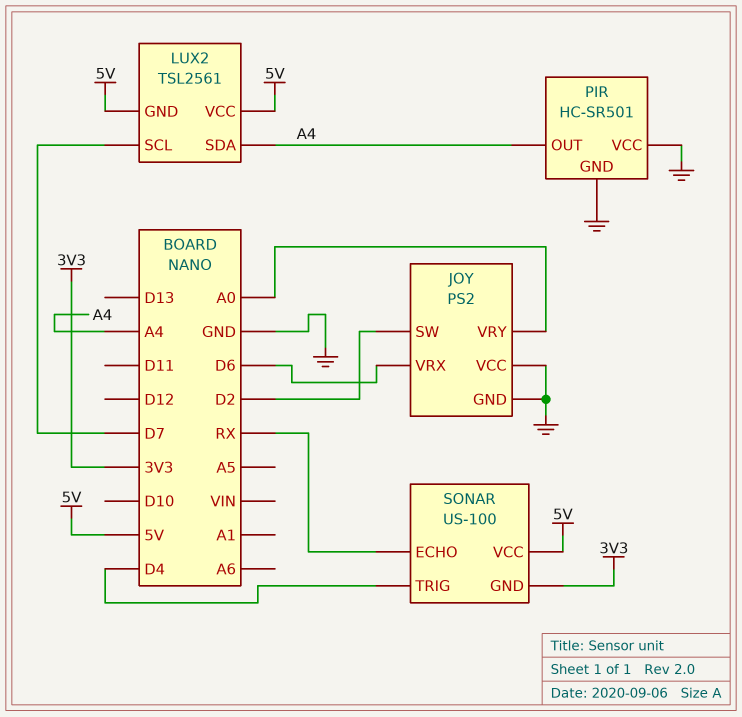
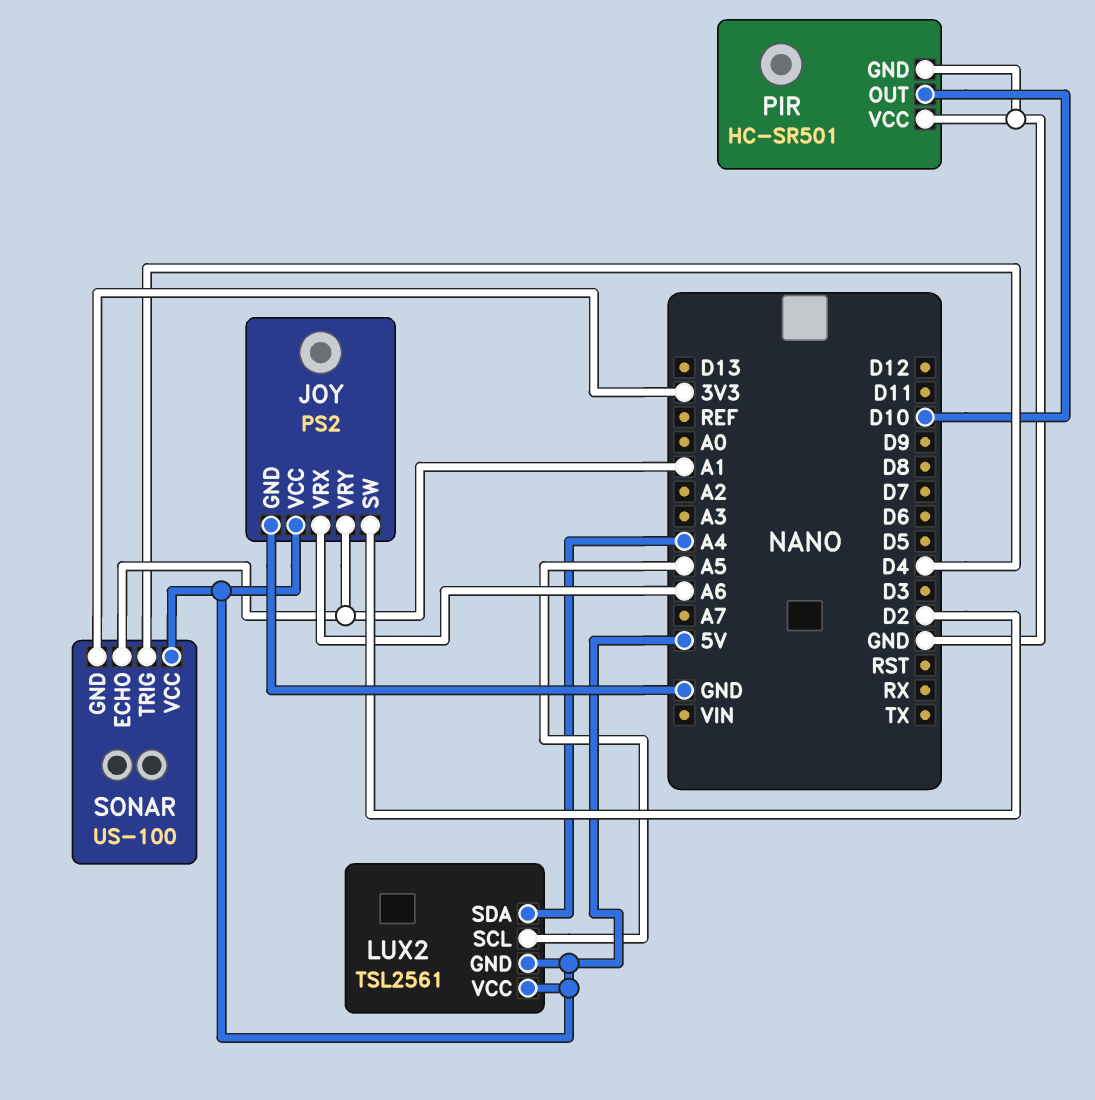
JOY pin VCC: GND -> 5V
JOY pin VRX: D6 -> A6
JOY pin VRY: A0 -> A1
LUX2 pin SCL: D7 -> A5
PIR pin OUT: A4 -> D10
SONAR pin ECHO: RX -> A1

